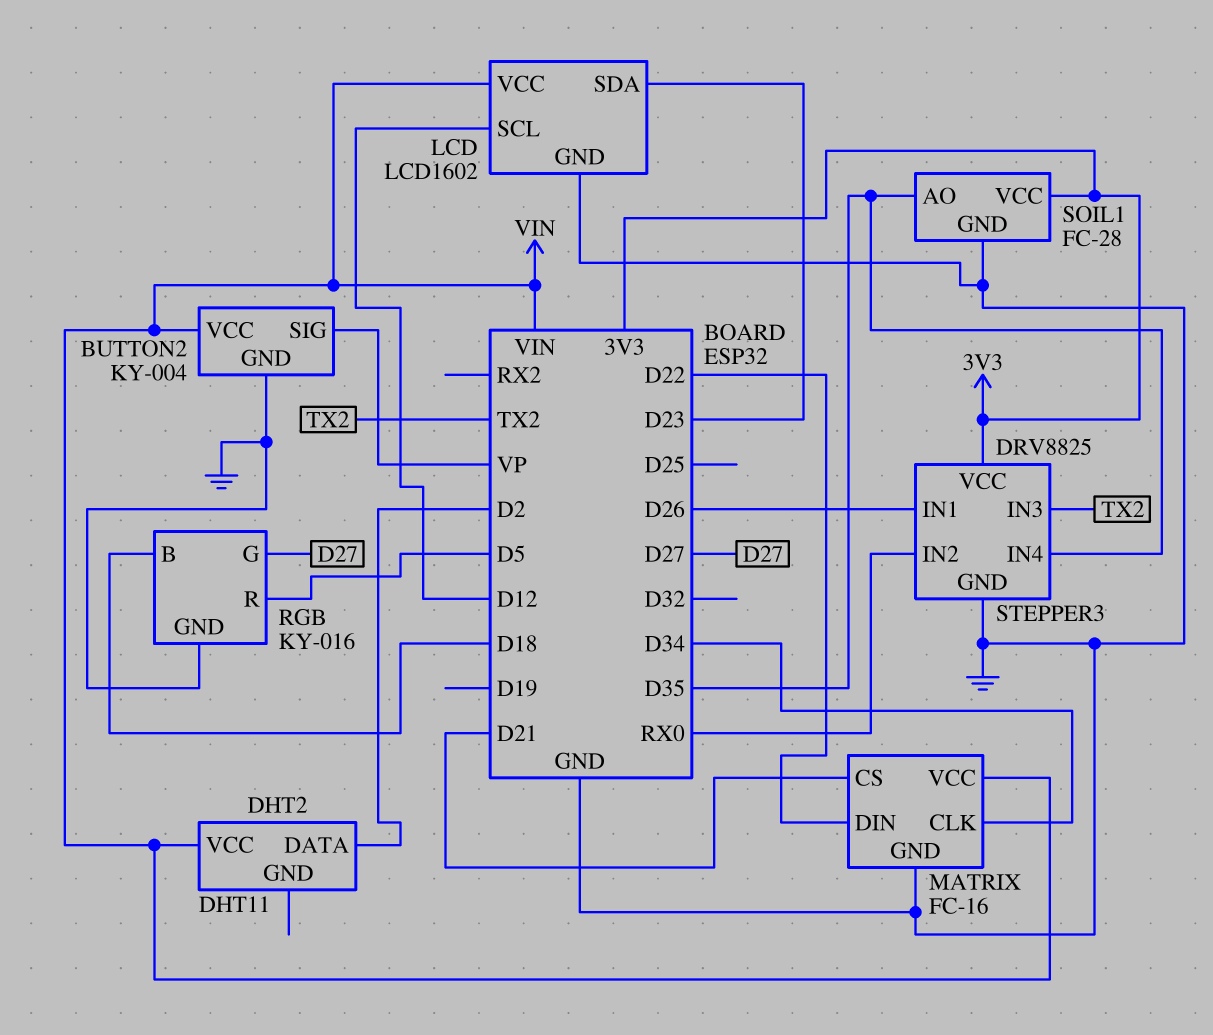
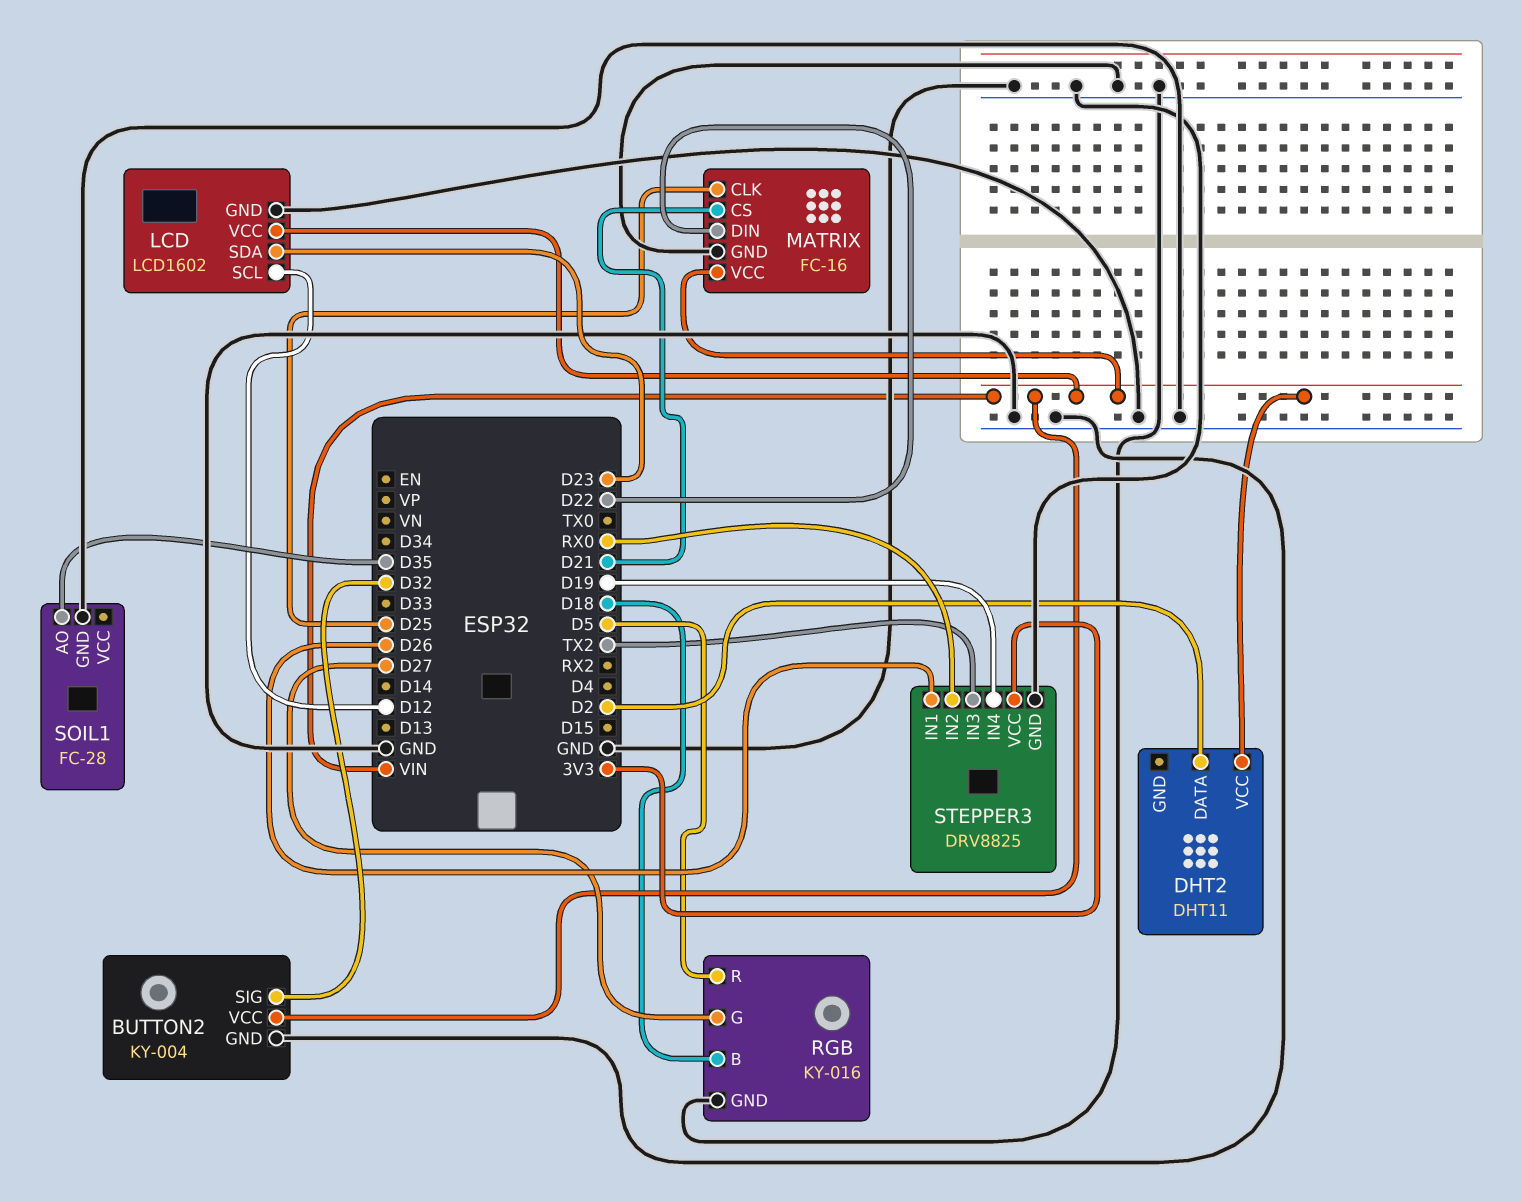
BUTTON2 pin SIG: VP -> D32
MATRIX pin CLK: D34 -> D25
SOIL1 pin VCC: 3V3 -> none
STEPPER3 pin IN4: D35 -> D19

